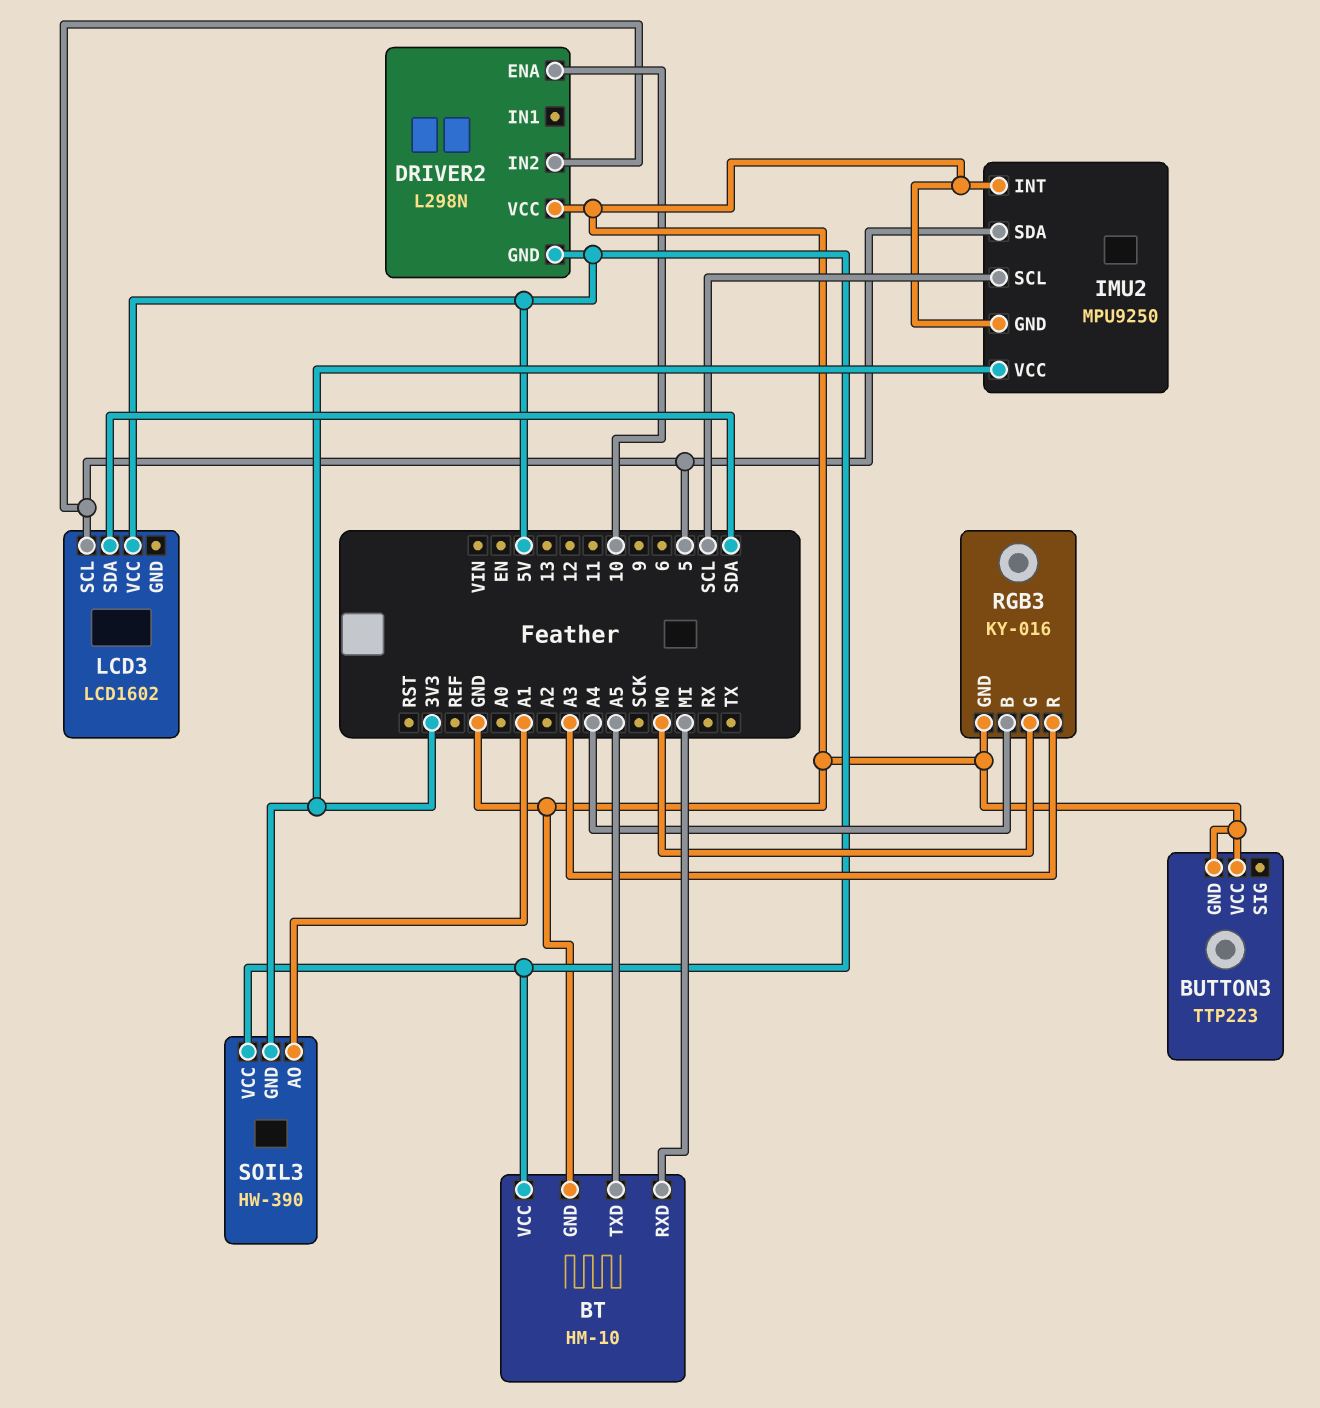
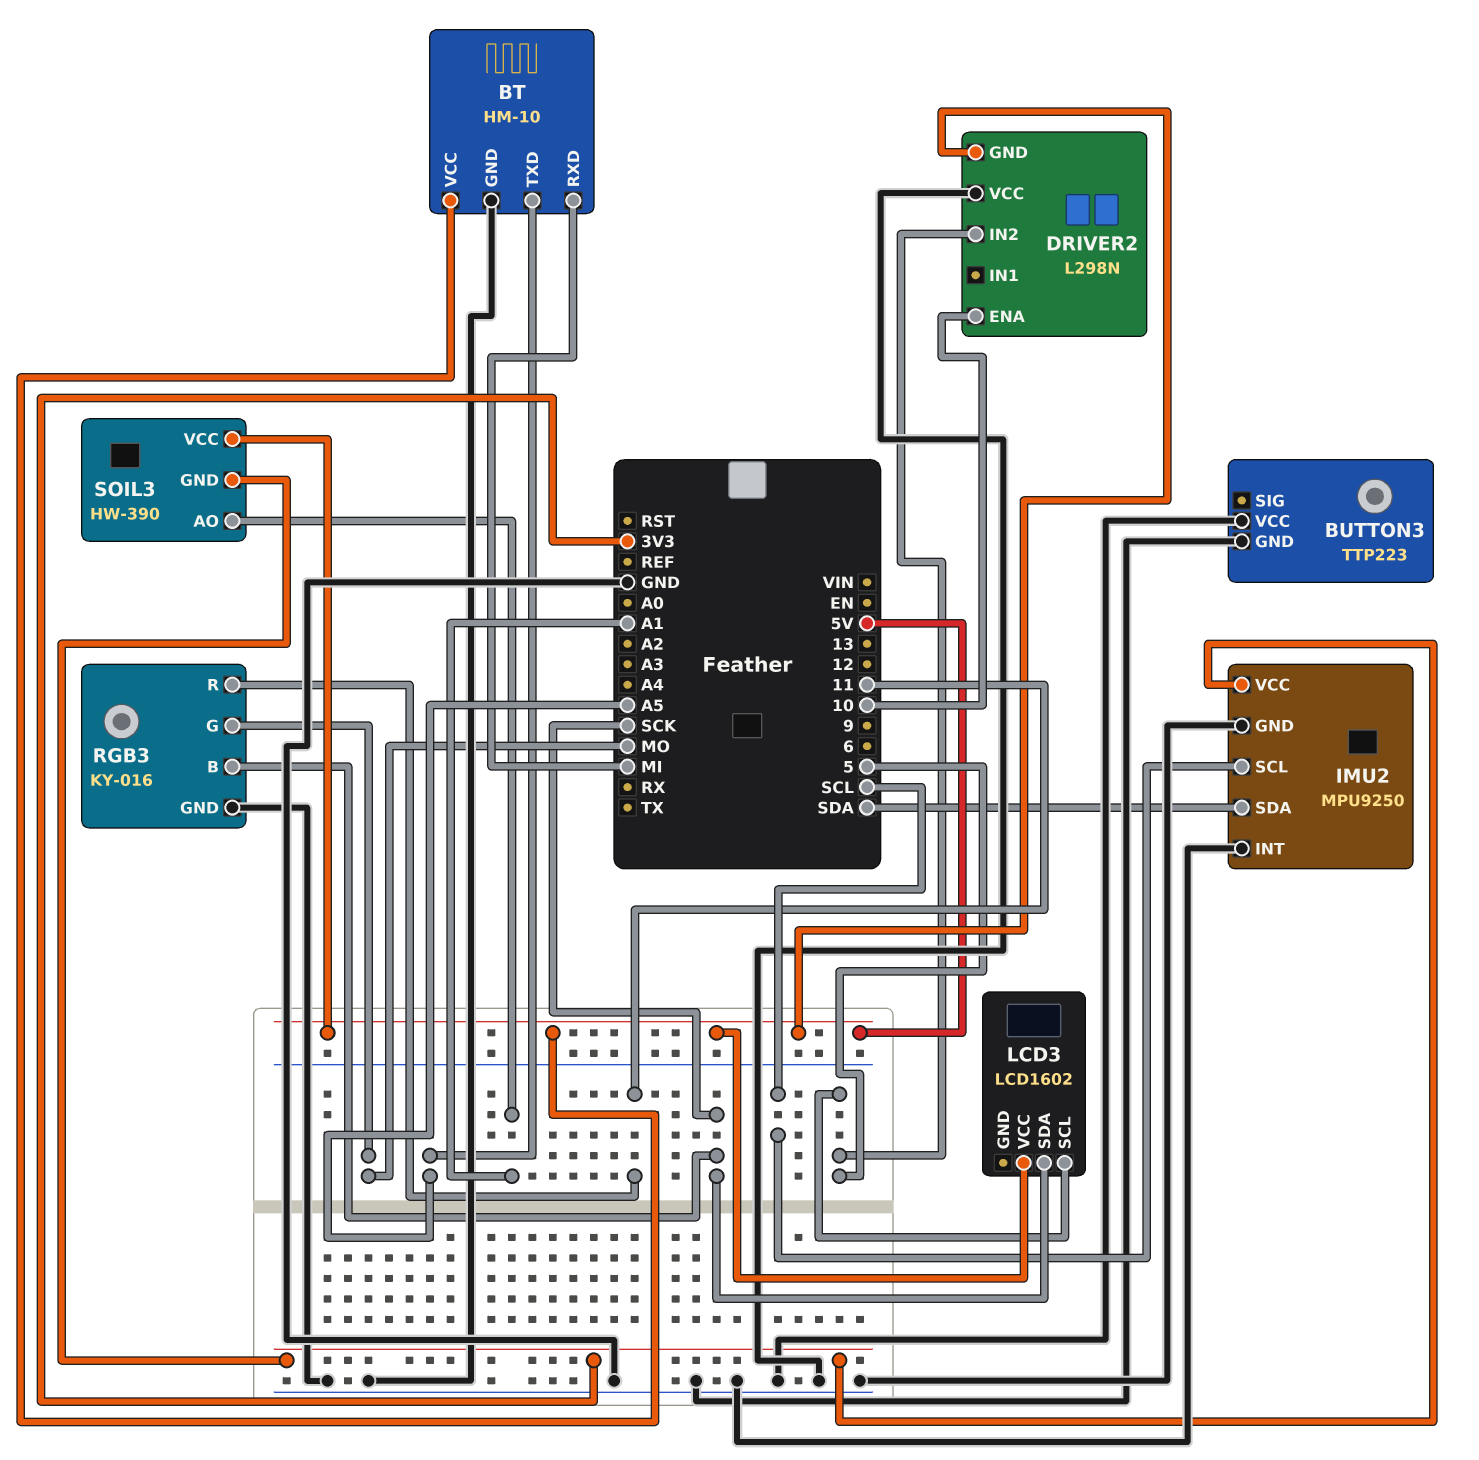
IMU2 pin SDA: 5 -> SDA
LCD3 pin SDA: SDA -> SCK
RGB3 pin B: A4 -> SCK
RGB3 pin R: A3 -> 11

